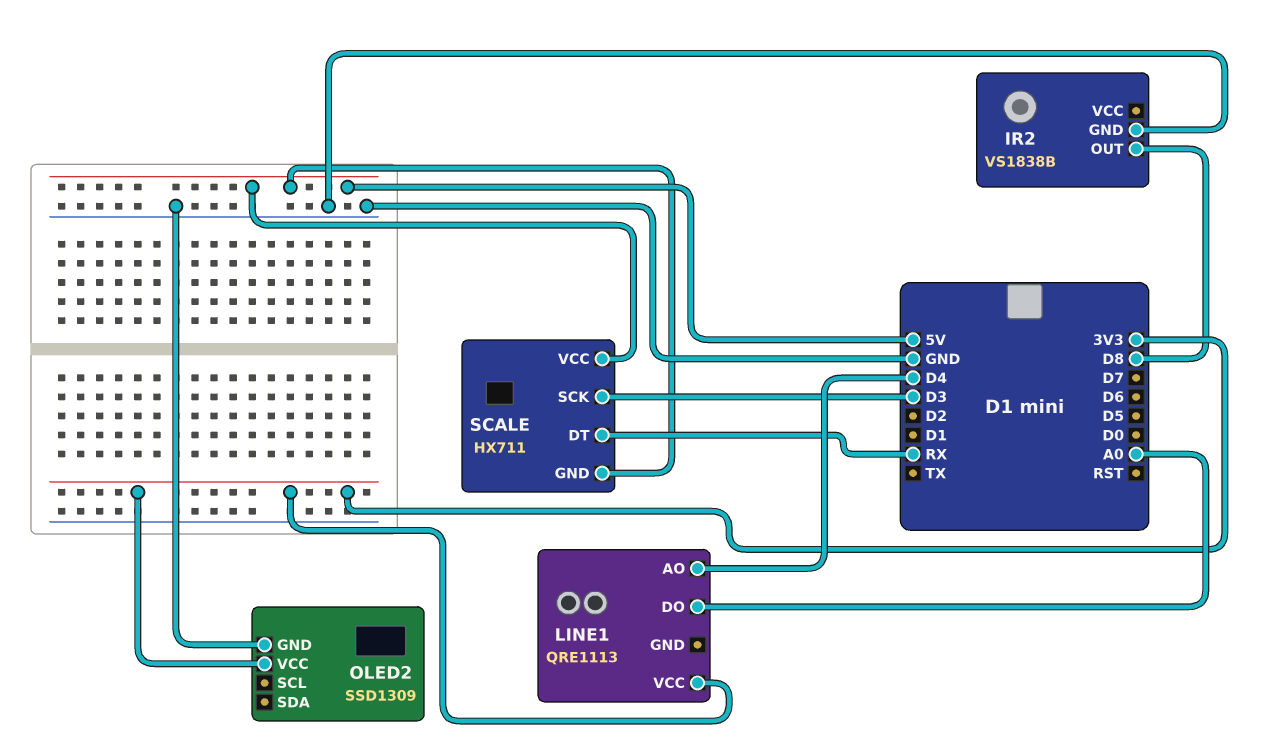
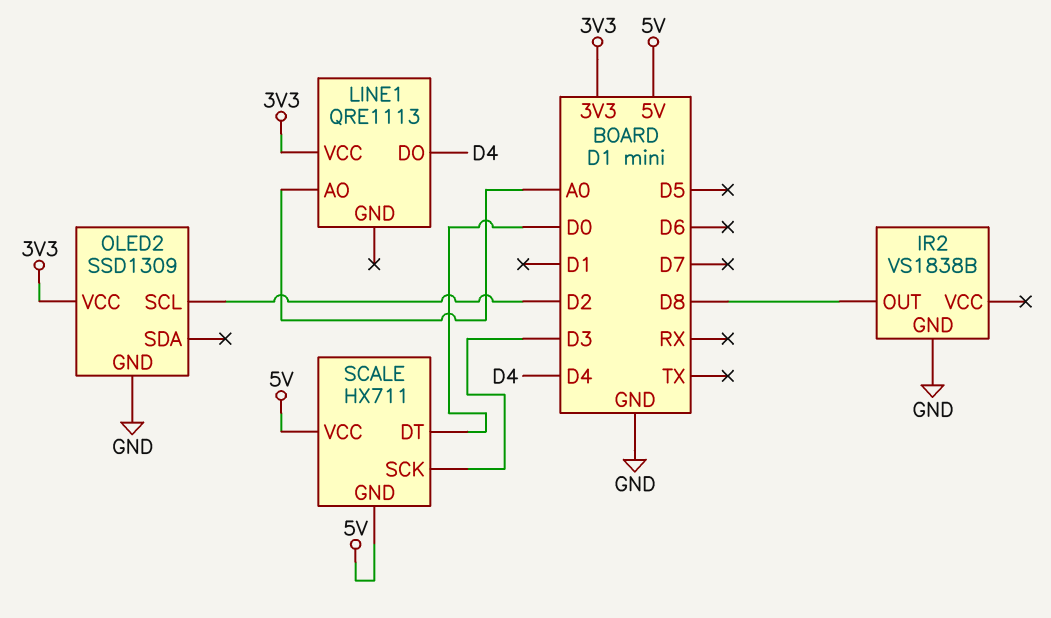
LINE1 pin AO: D4 -> A0
LINE1 pin DO: A0 -> D4
OLED2 pin SCL: none -> D2
SCALE pin DT: RX -> D0

